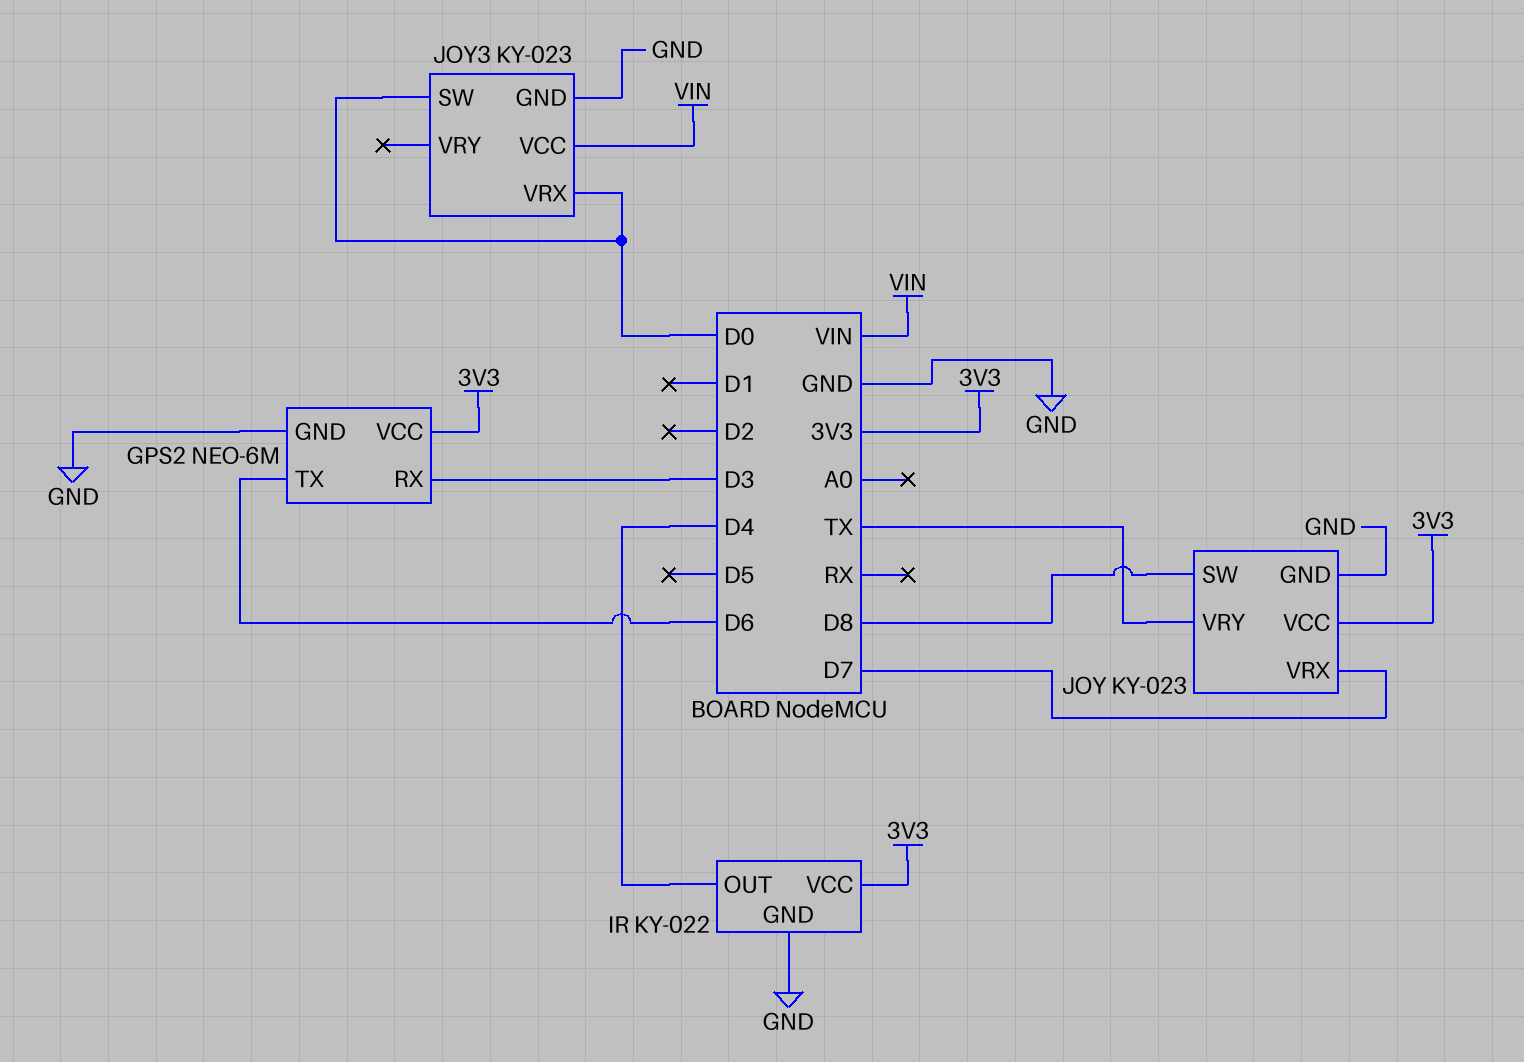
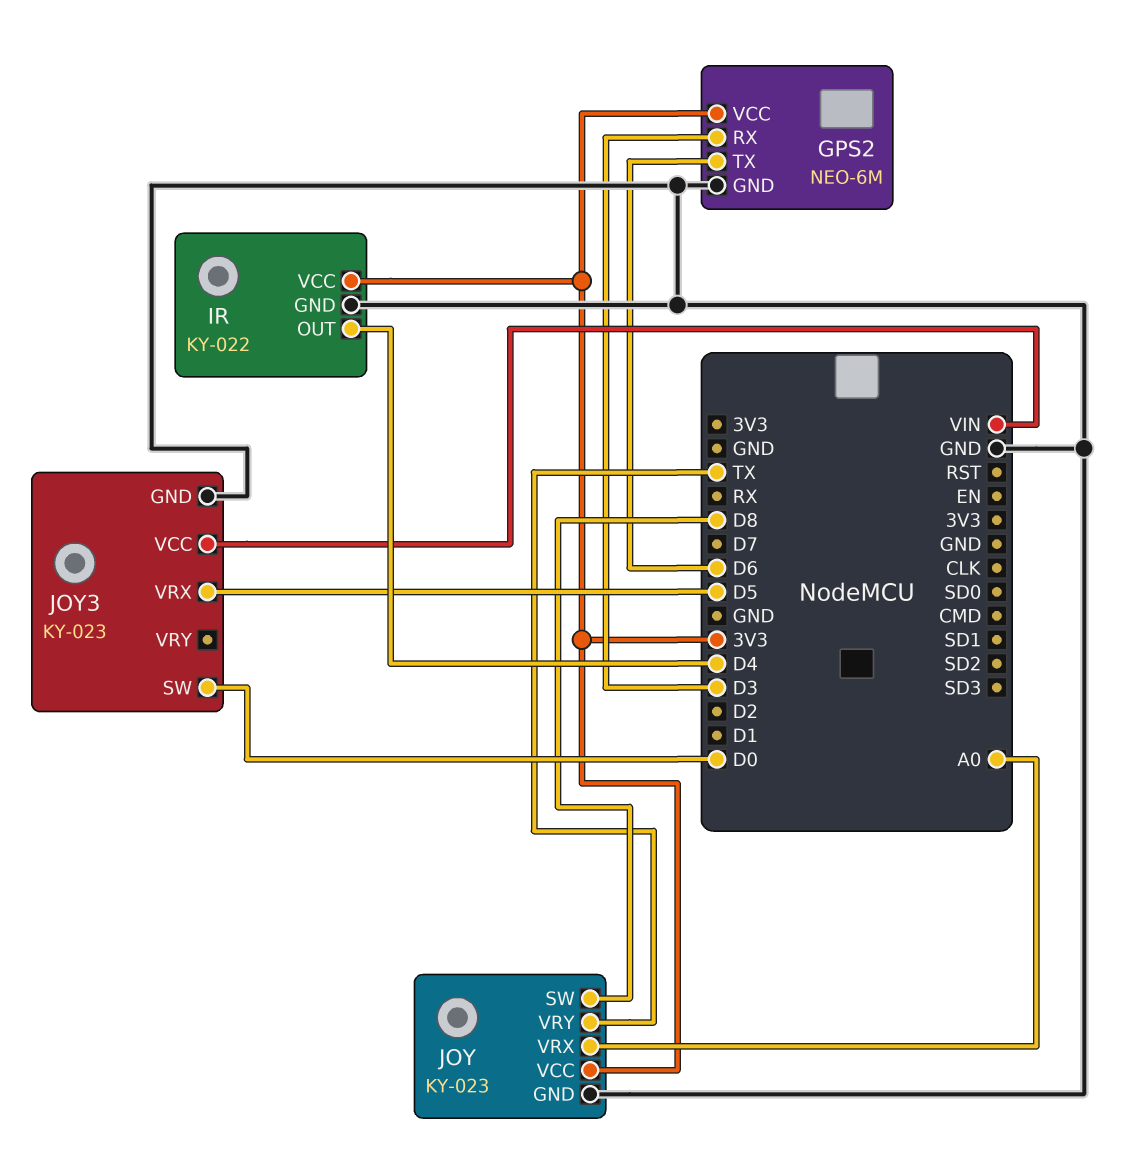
JOY pin VRX: D7 -> A0
JOY3 pin VRX: D0 -> D5

